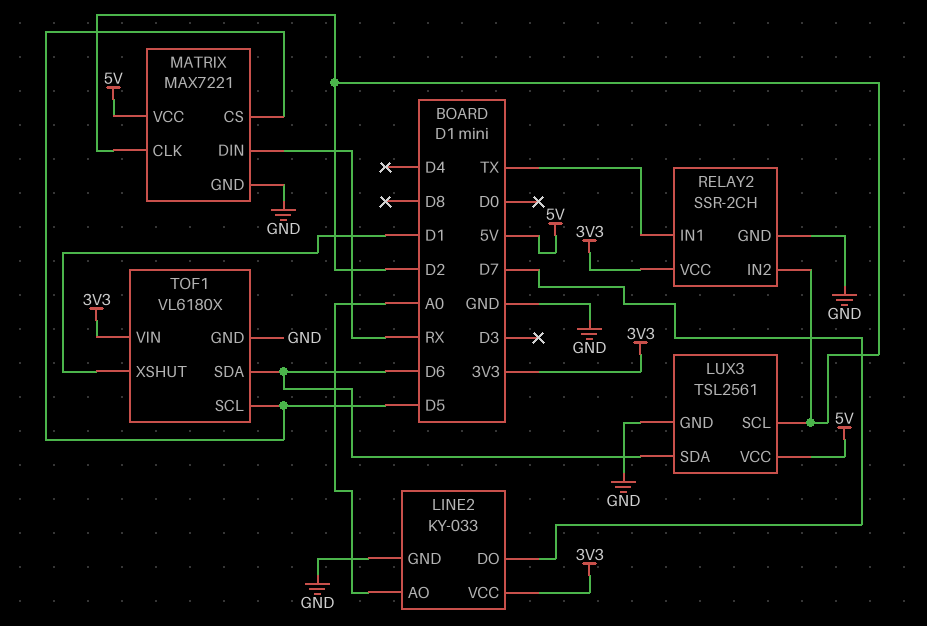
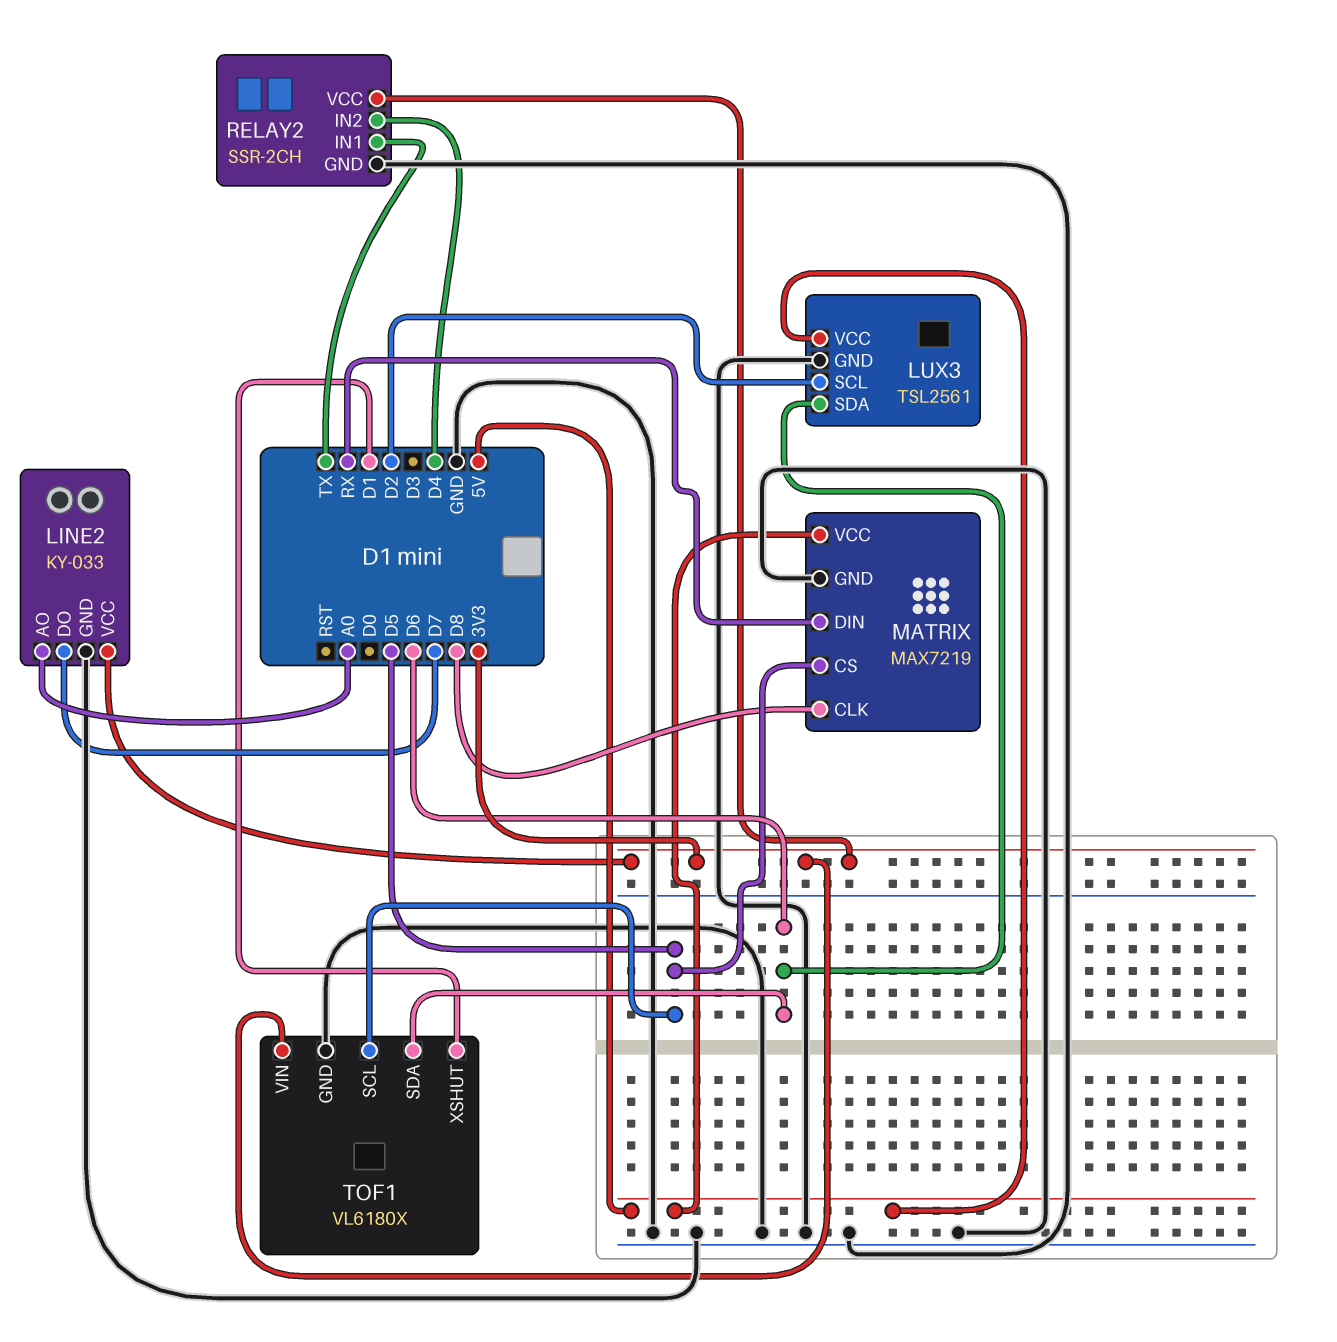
MATRIX: MAX7221 -> MAX7219
MATRIX pin CLK: D2 -> D8
RELAY2 pin IN2: D2 -> D4

